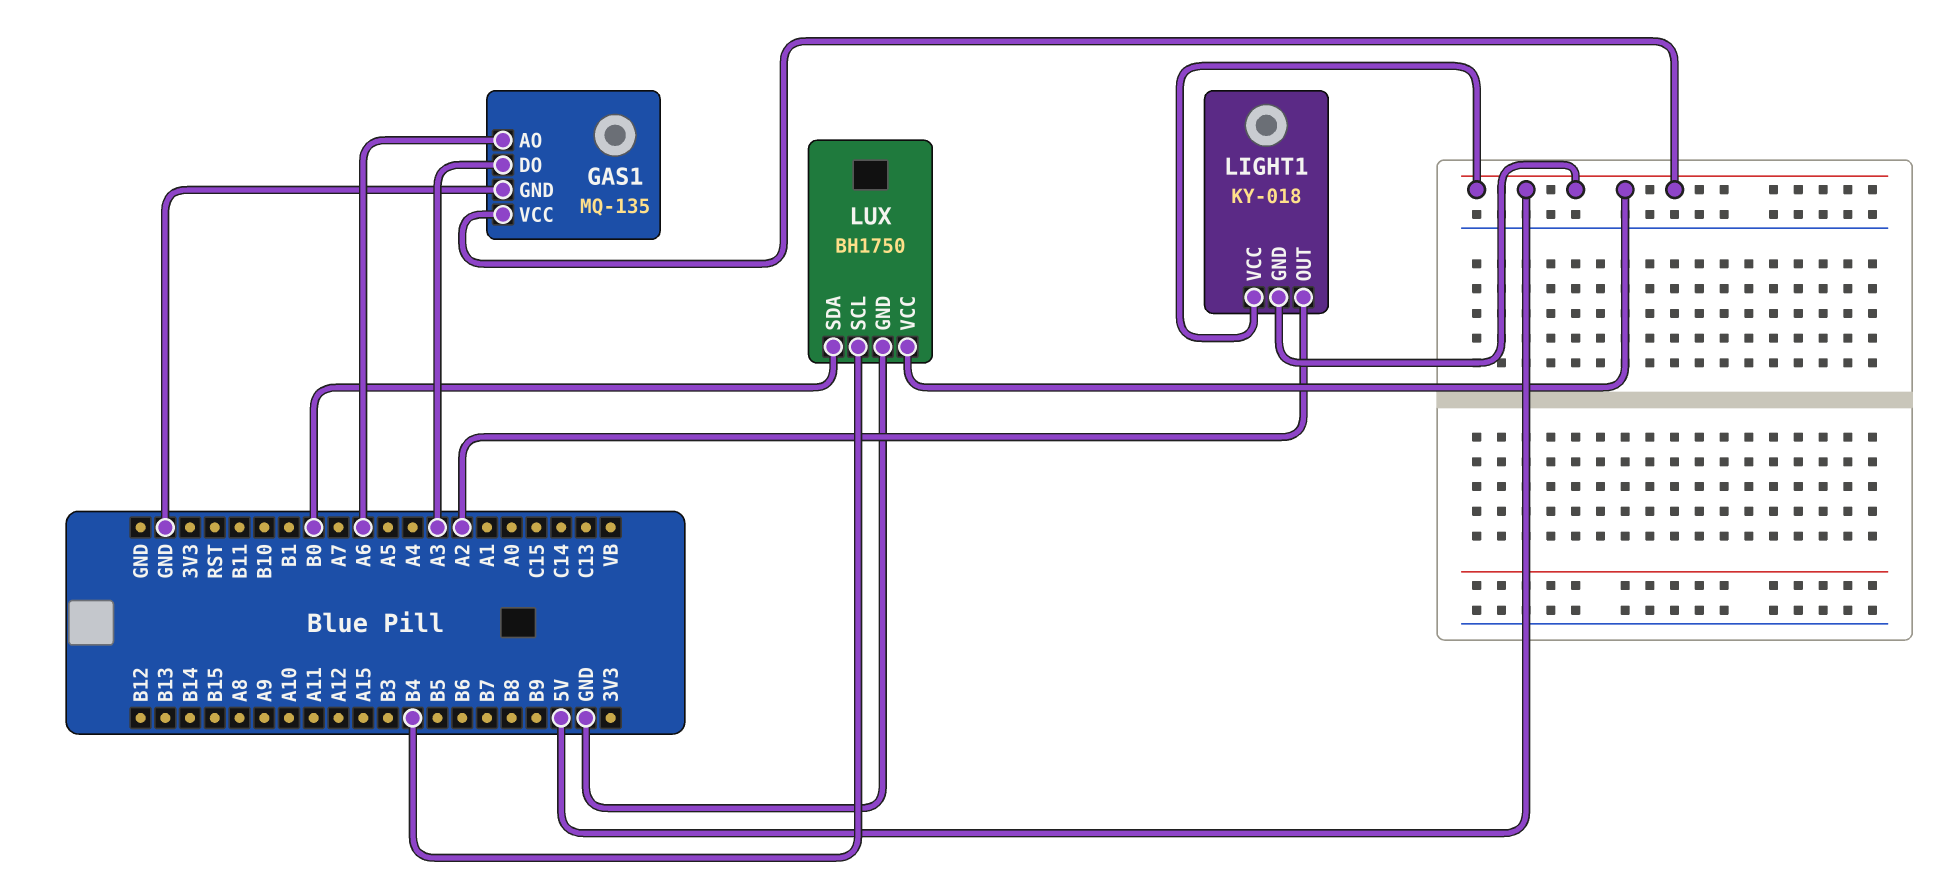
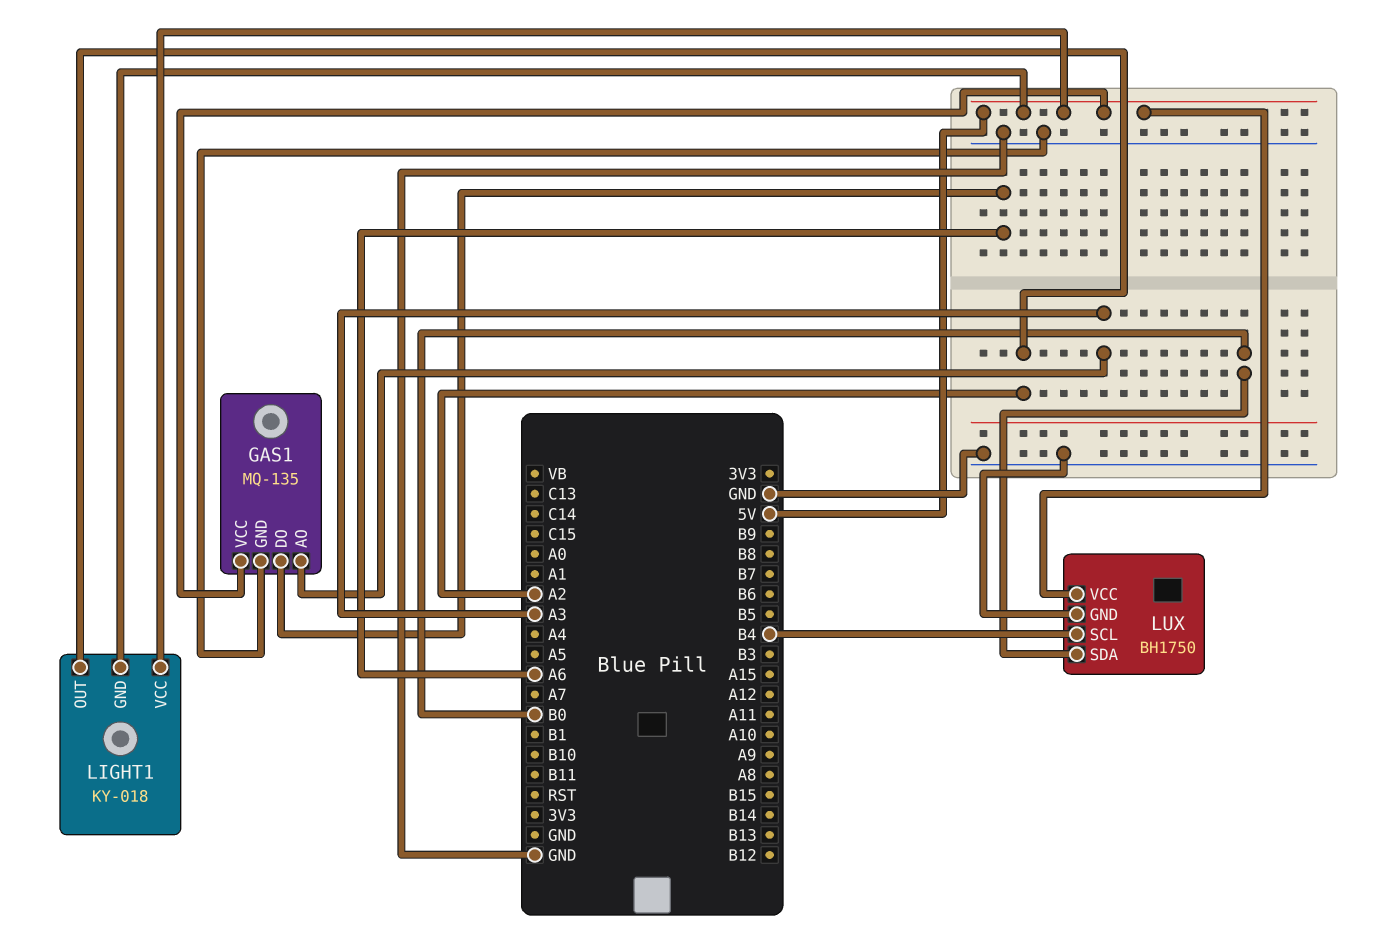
GAS1 pin AO: A6 -> A3
GAS1 pin DO: A3 -> A6

